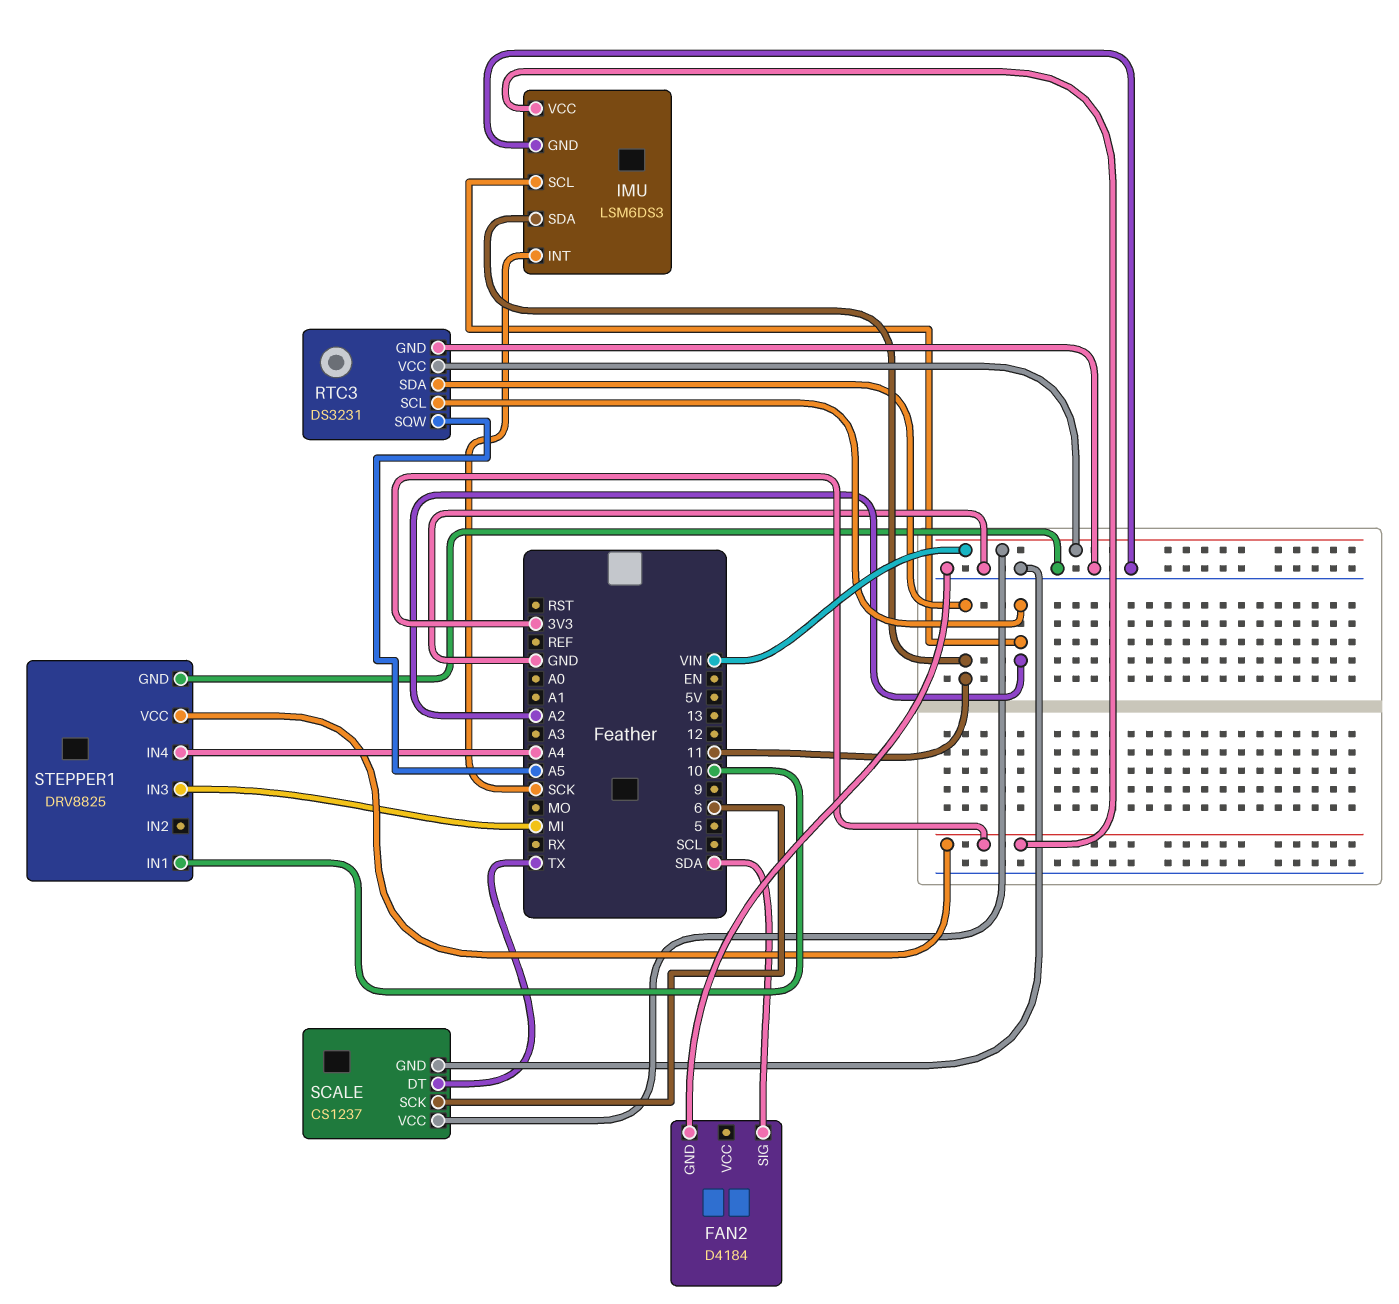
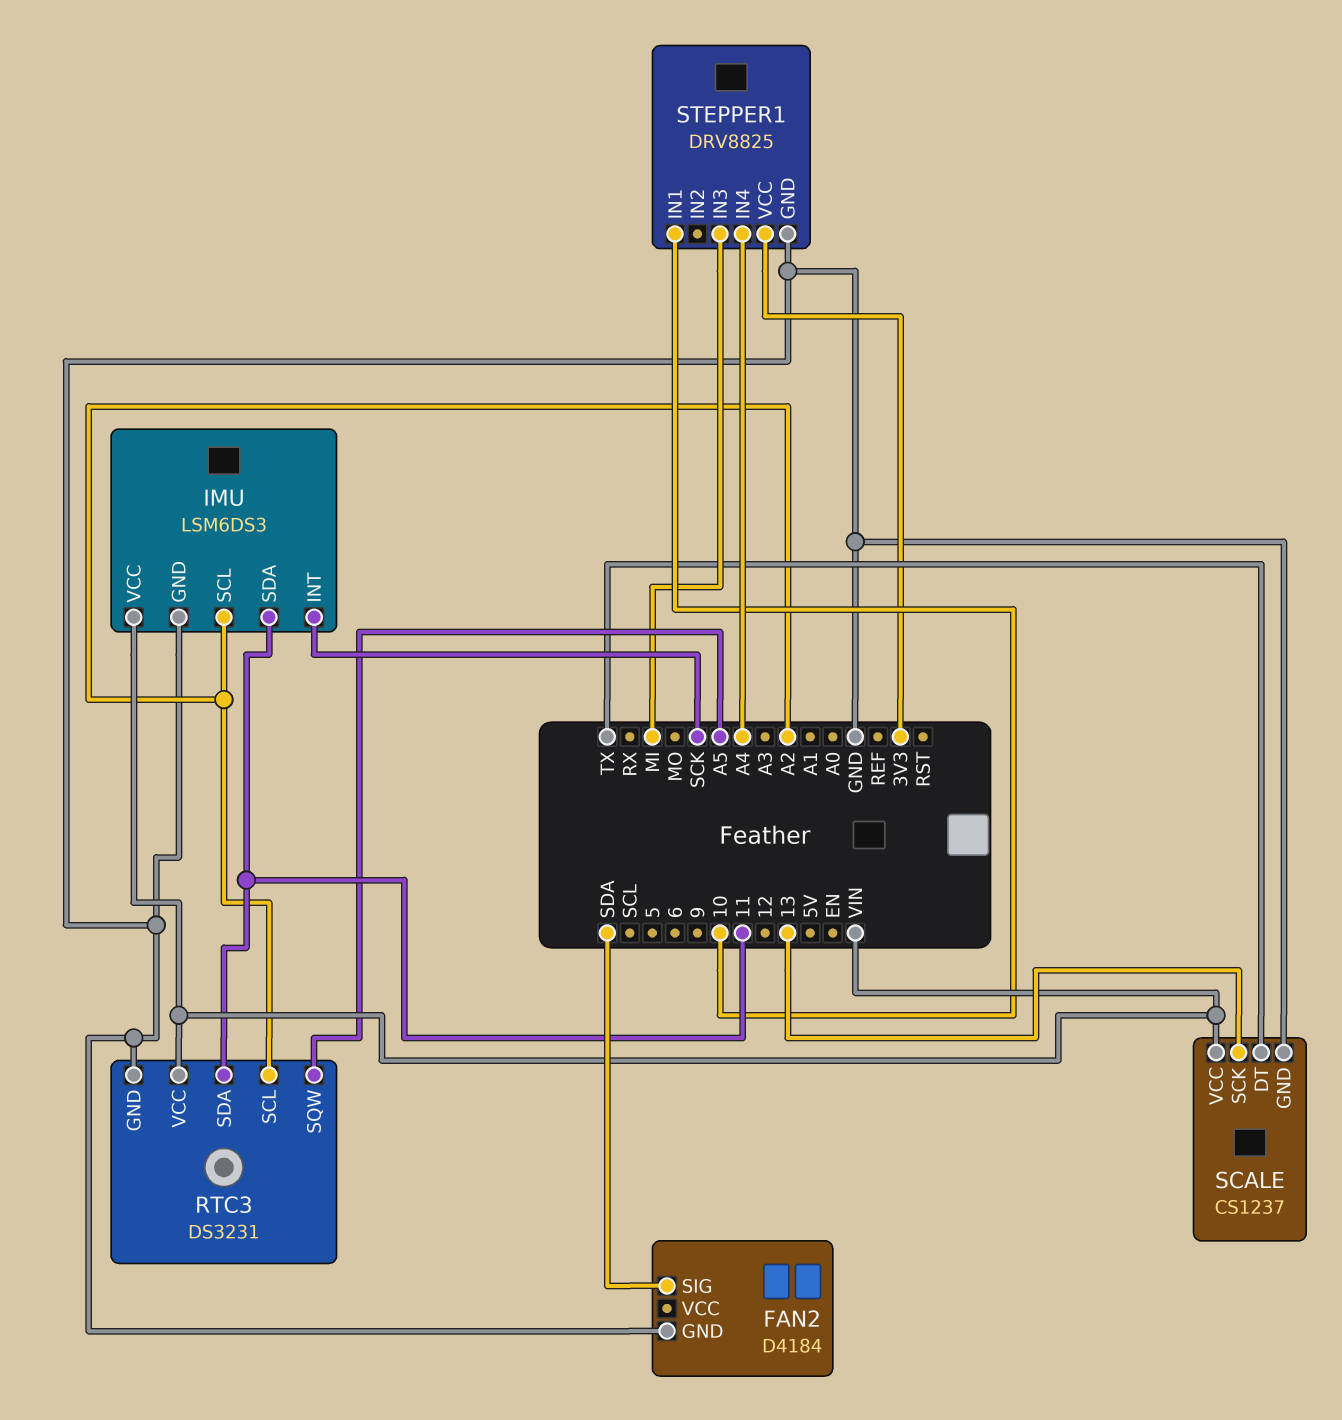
IMU pin VCC: 3V3 -> VIN
SCALE pin SCK: 6 -> 13

